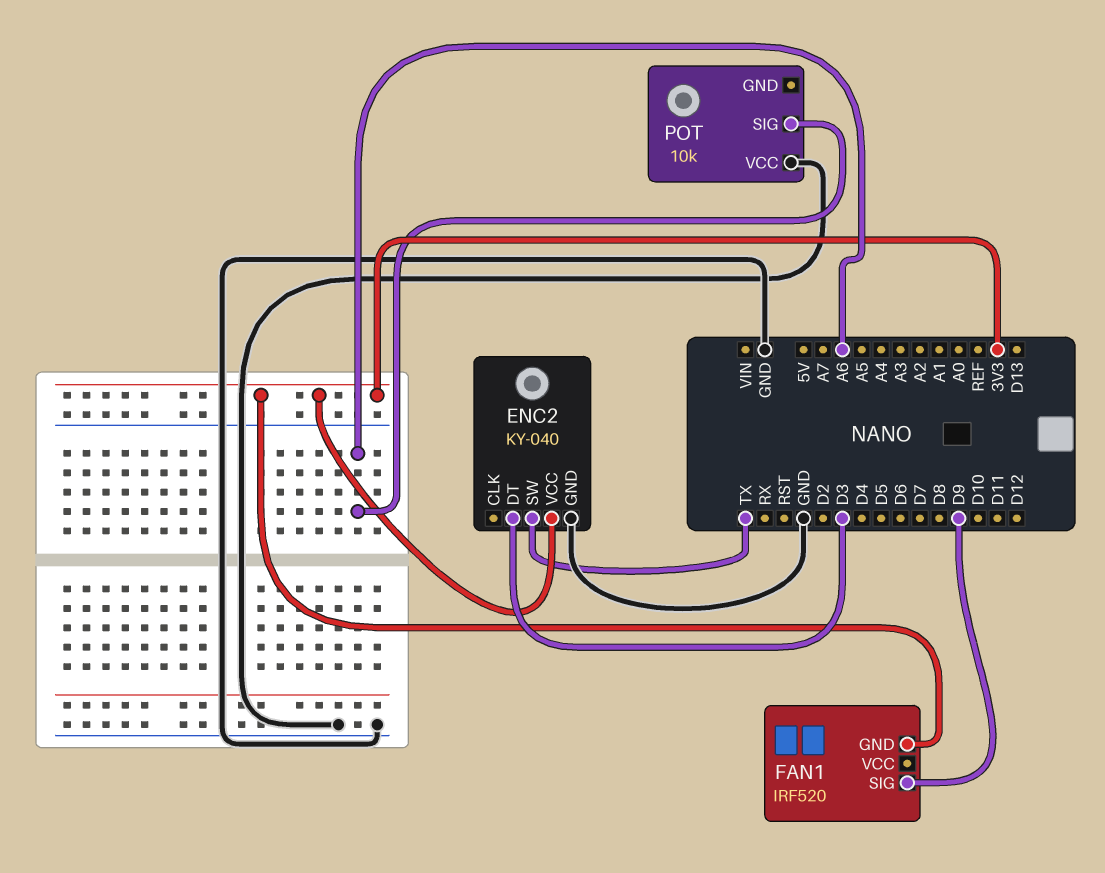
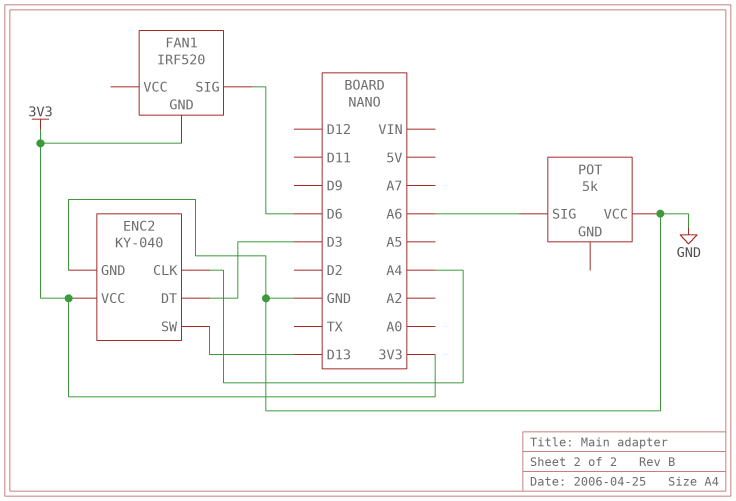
ENC2 pin CLK: none -> A4
ENC2 pin SW: TX -> D13
FAN1 pin SIG: D9 -> D6
POT: 10k -> 5k

